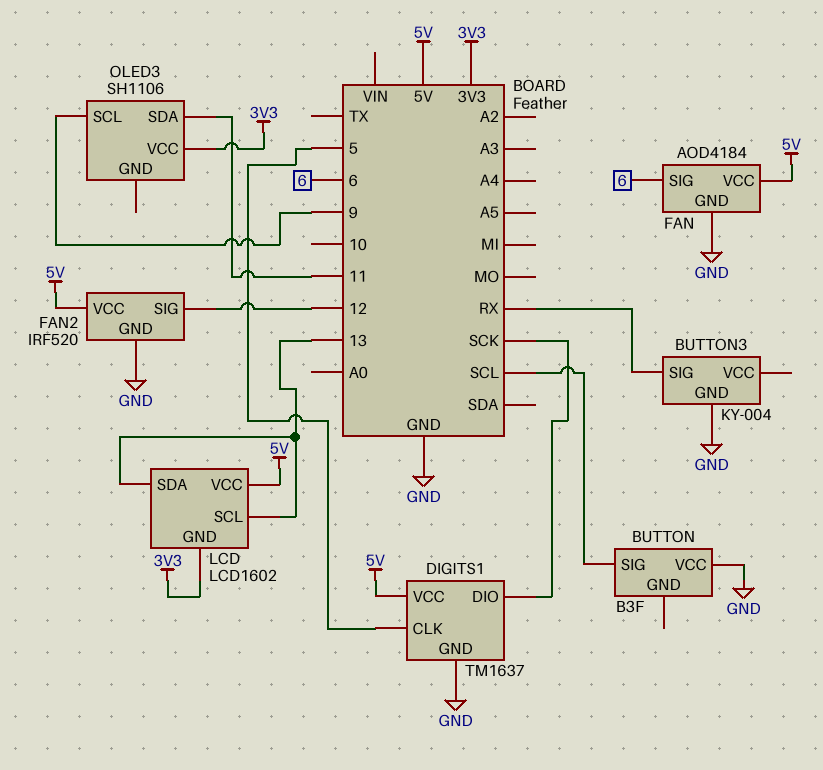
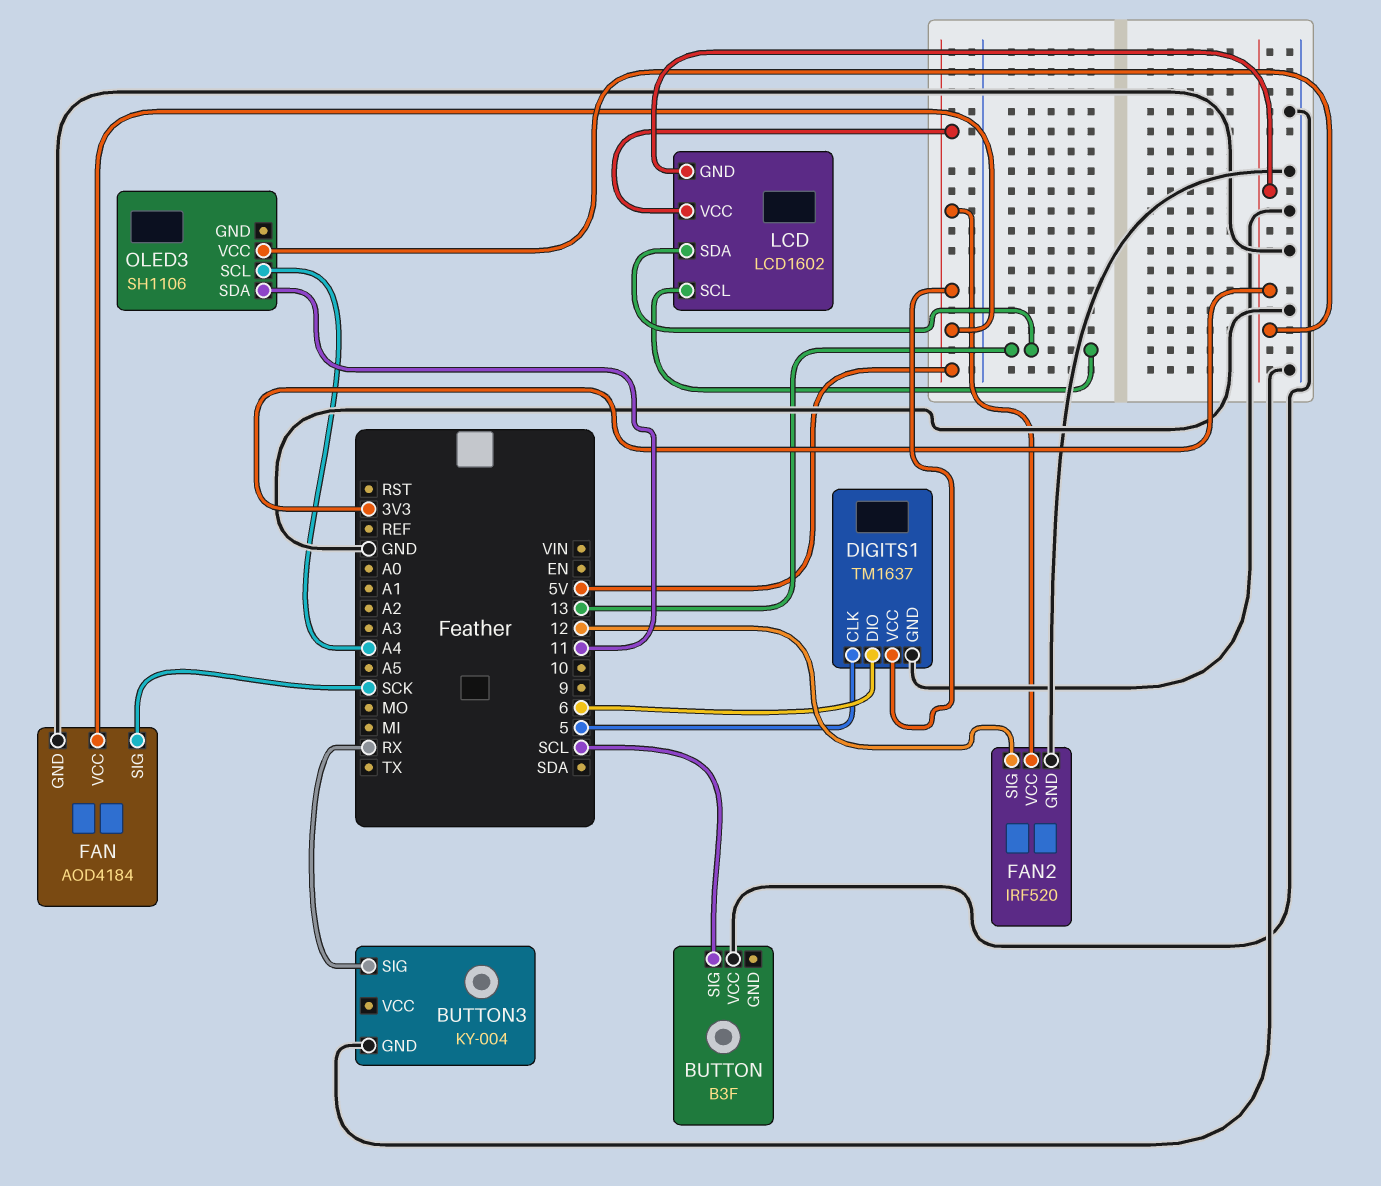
DIGITS1 pin DIO: SCK -> 6
FAN pin SIG: 6 -> SCK
OLED3 pin SCL: 9 -> A4

